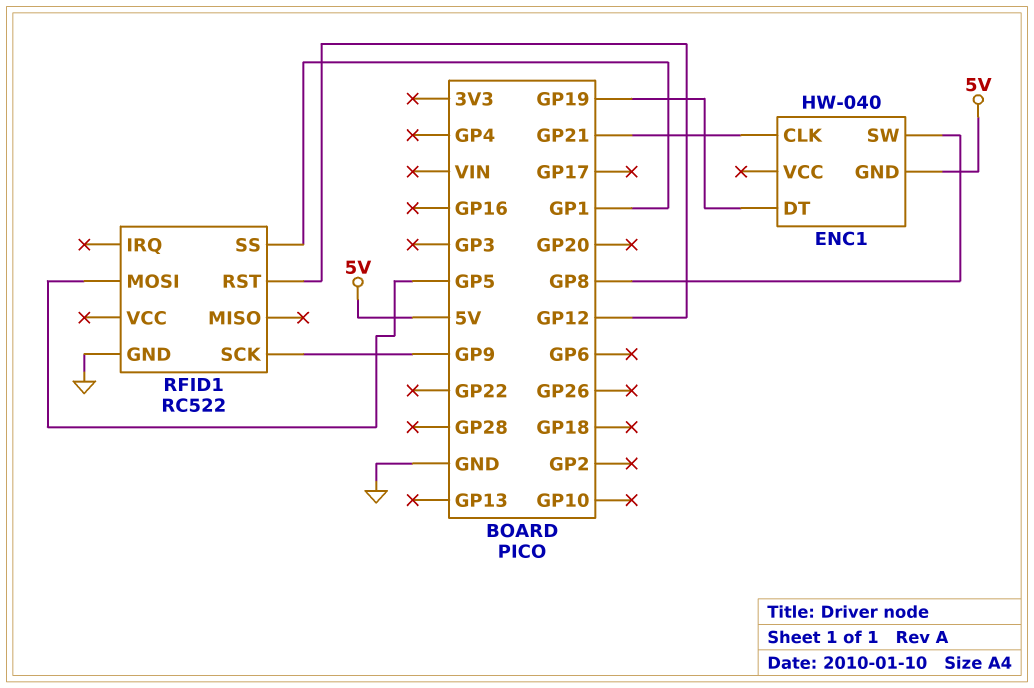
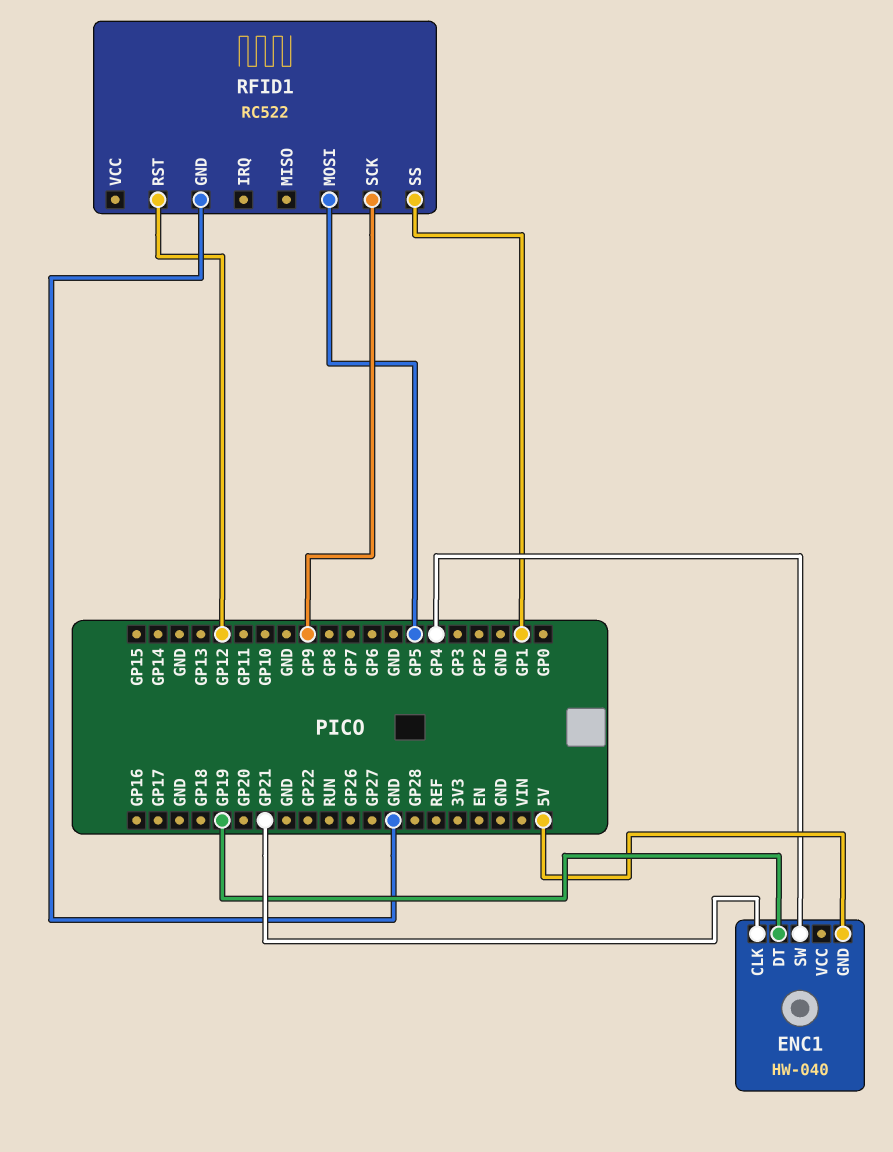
ENC1 pin SW: GP8 -> GP4

